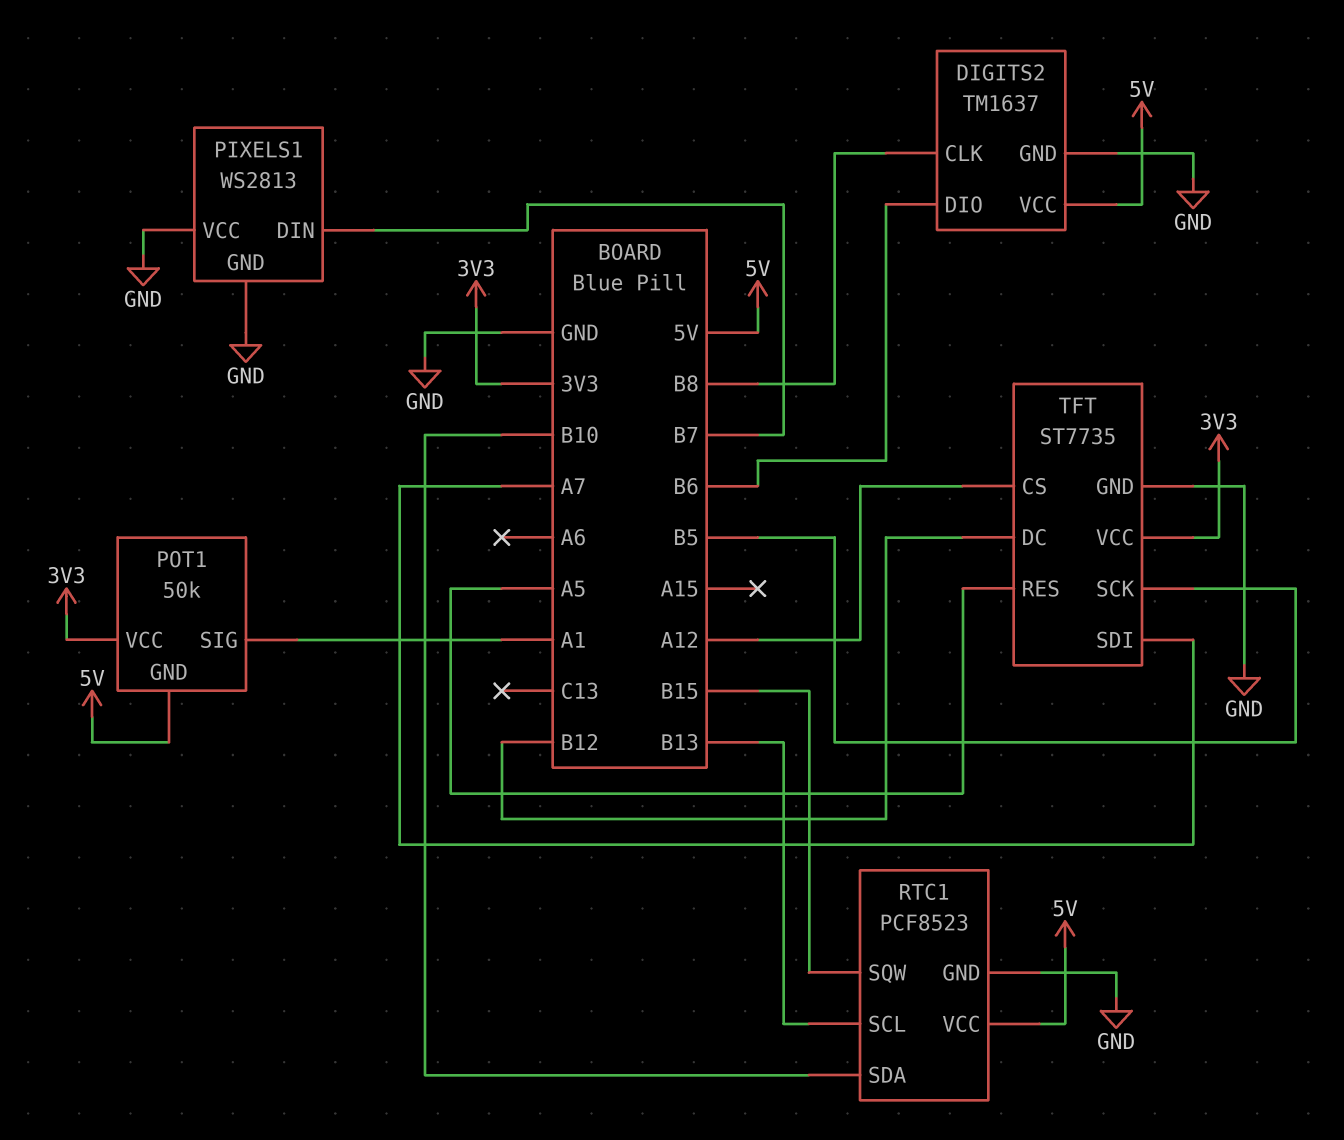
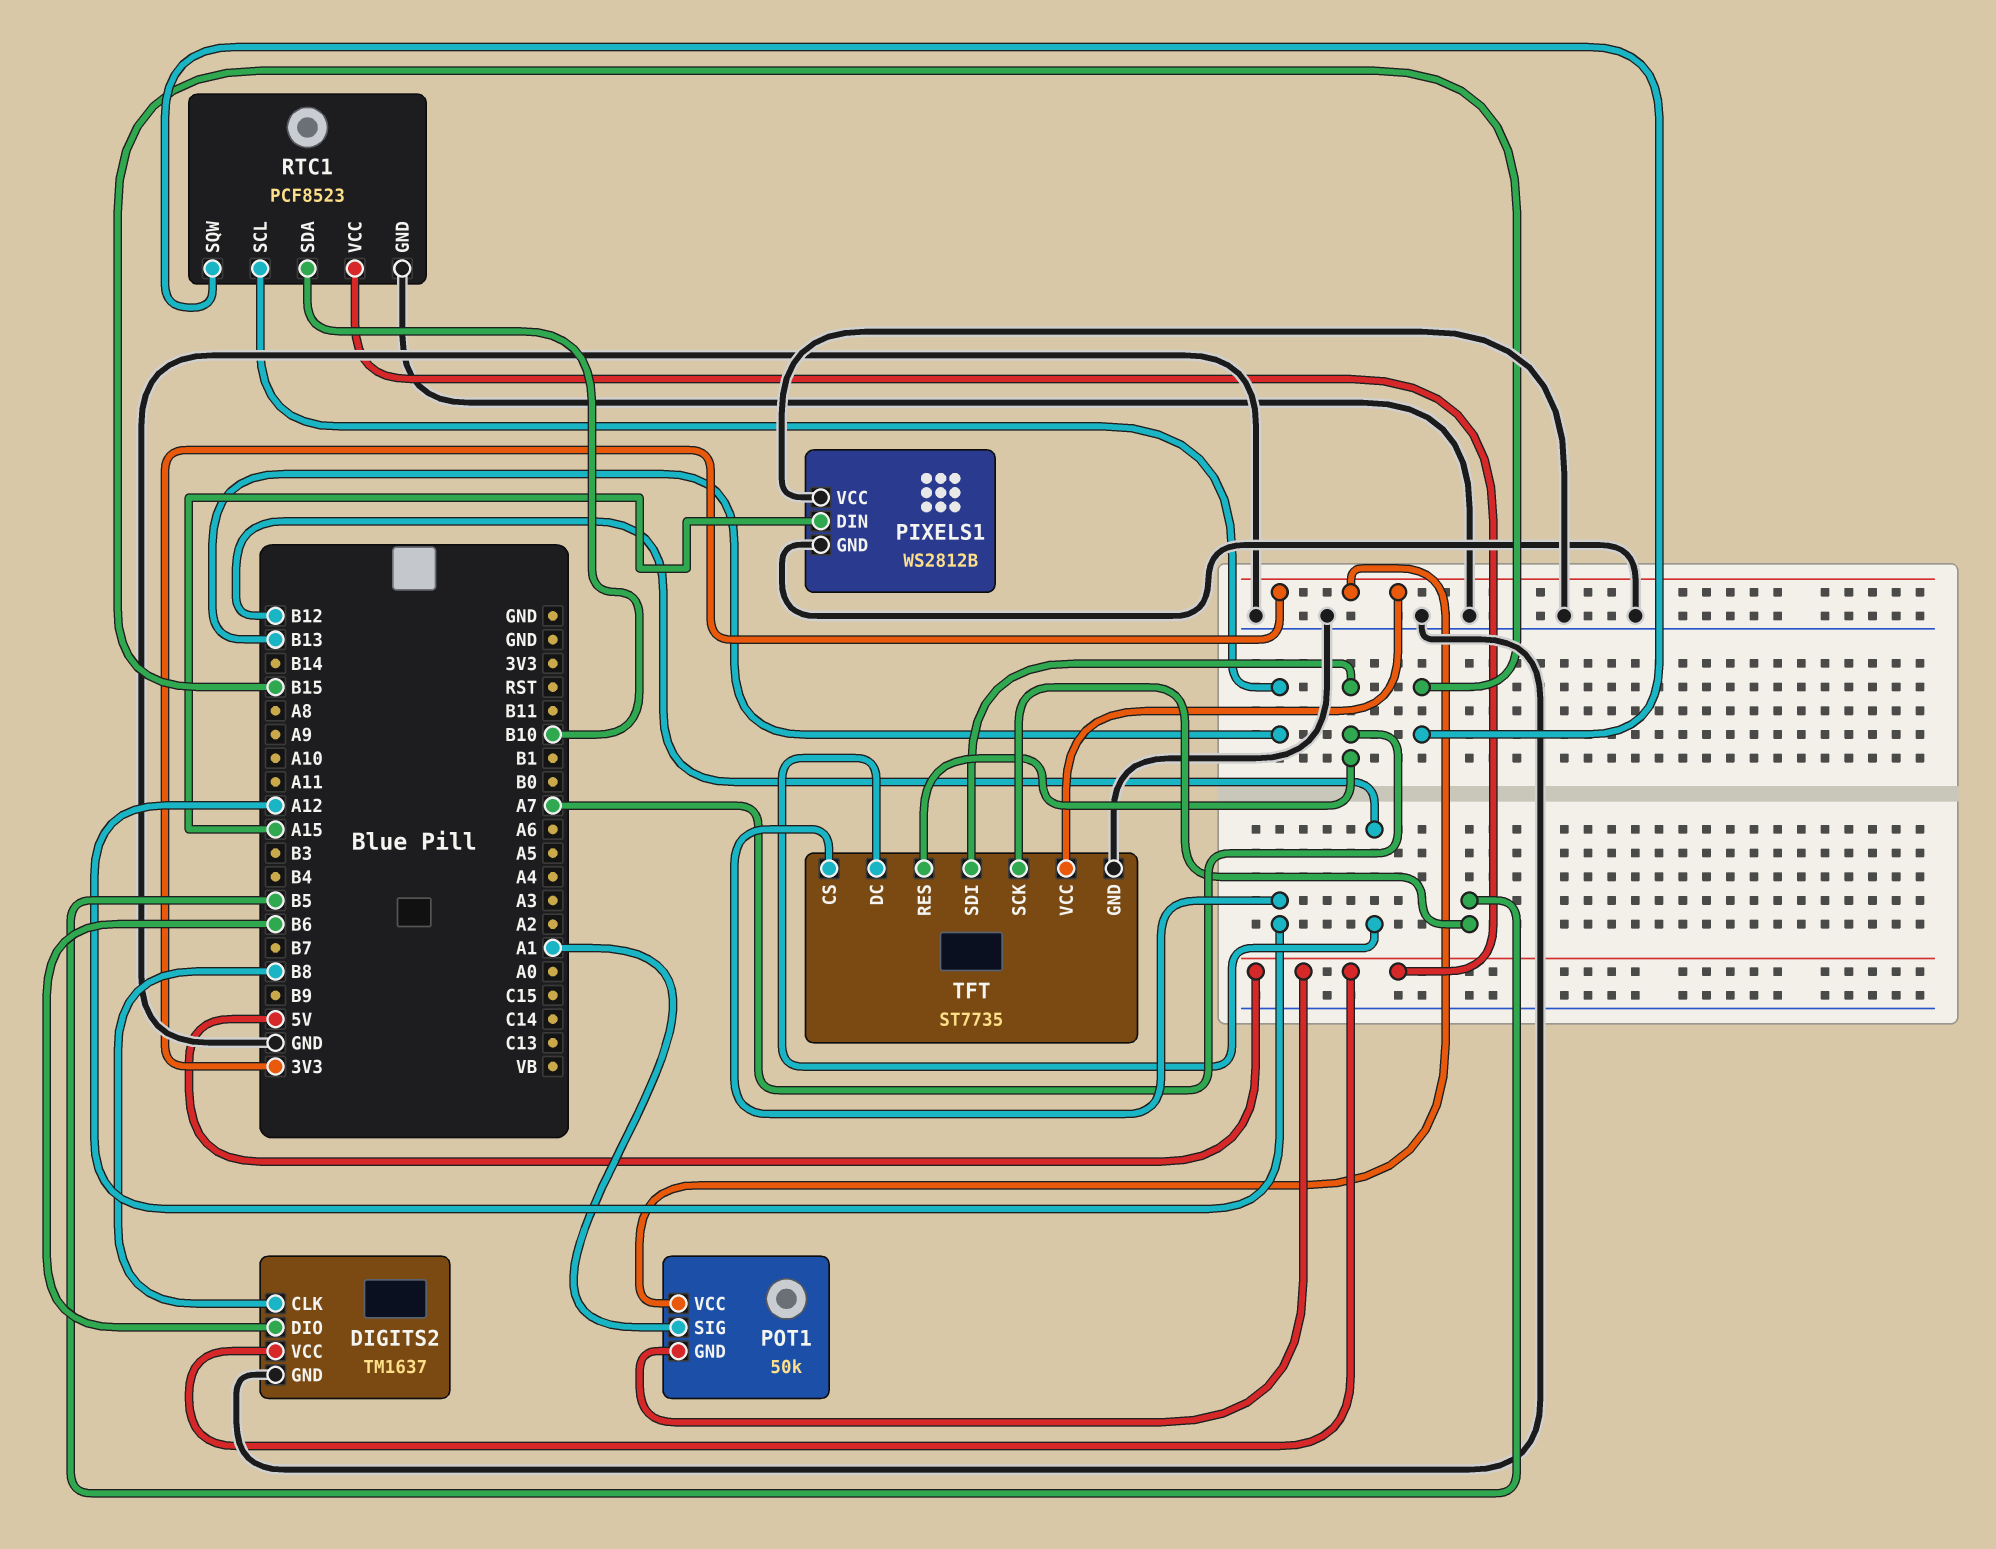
PIXELS1: WS2813 -> WS2812B
PIXELS1 pin DIN: B7 -> A15
TFT pin RES: A5 -> A7

